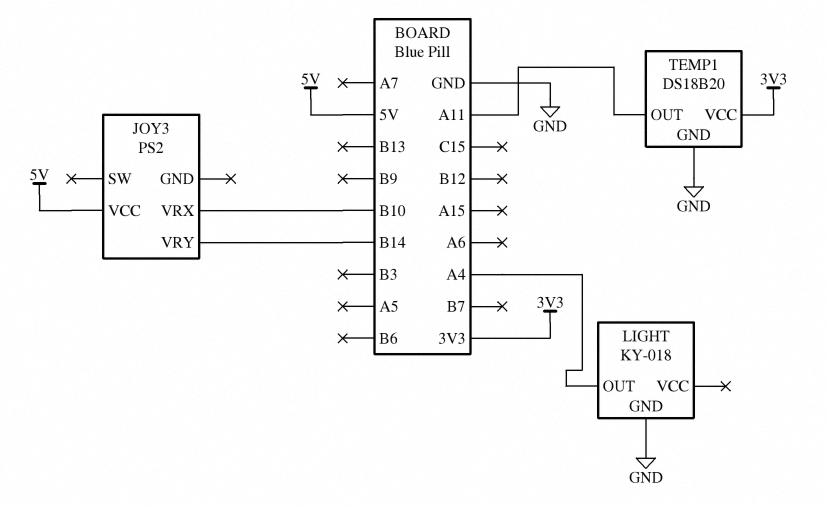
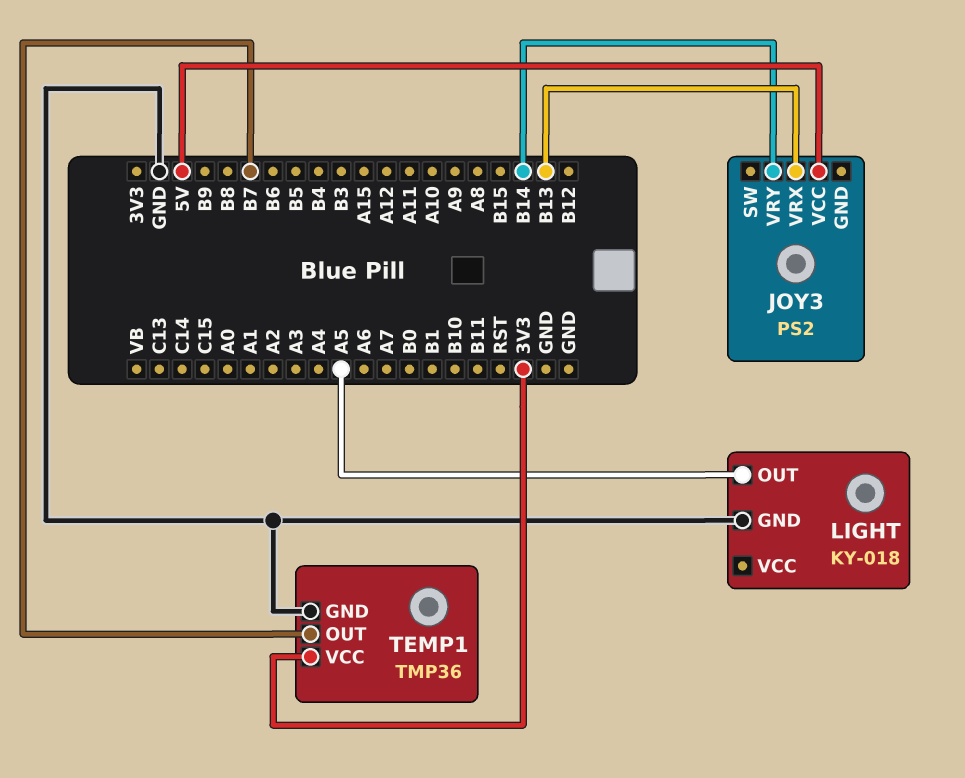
JOY3 pin VRX: B10 -> B13
LIGHT pin OUT: A4 -> A5
TEMP1: DS18B20 -> TMP36
TEMP1 pin OUT: A11 -> B7

